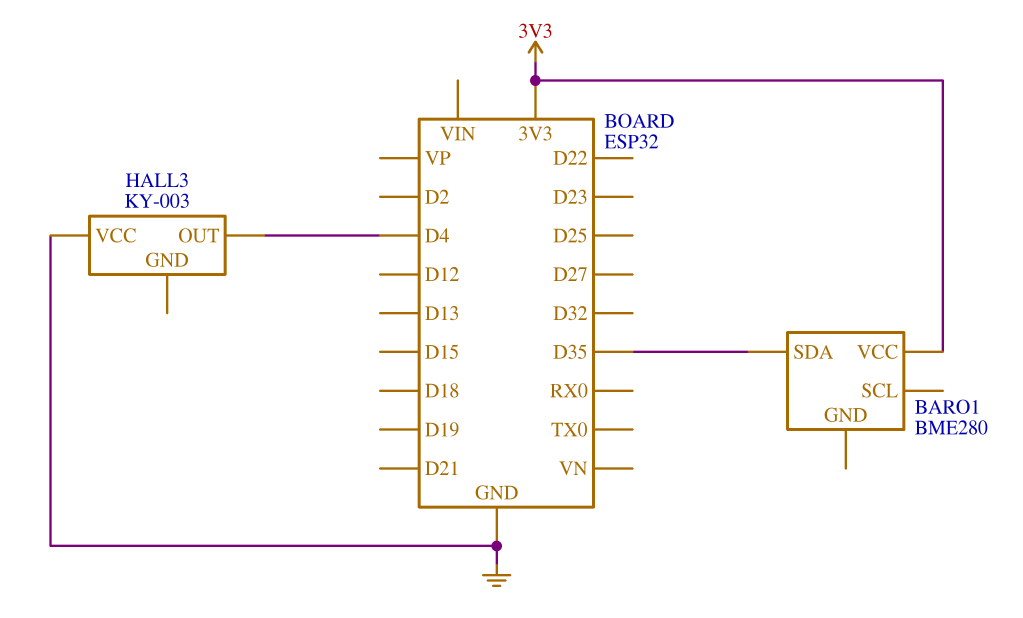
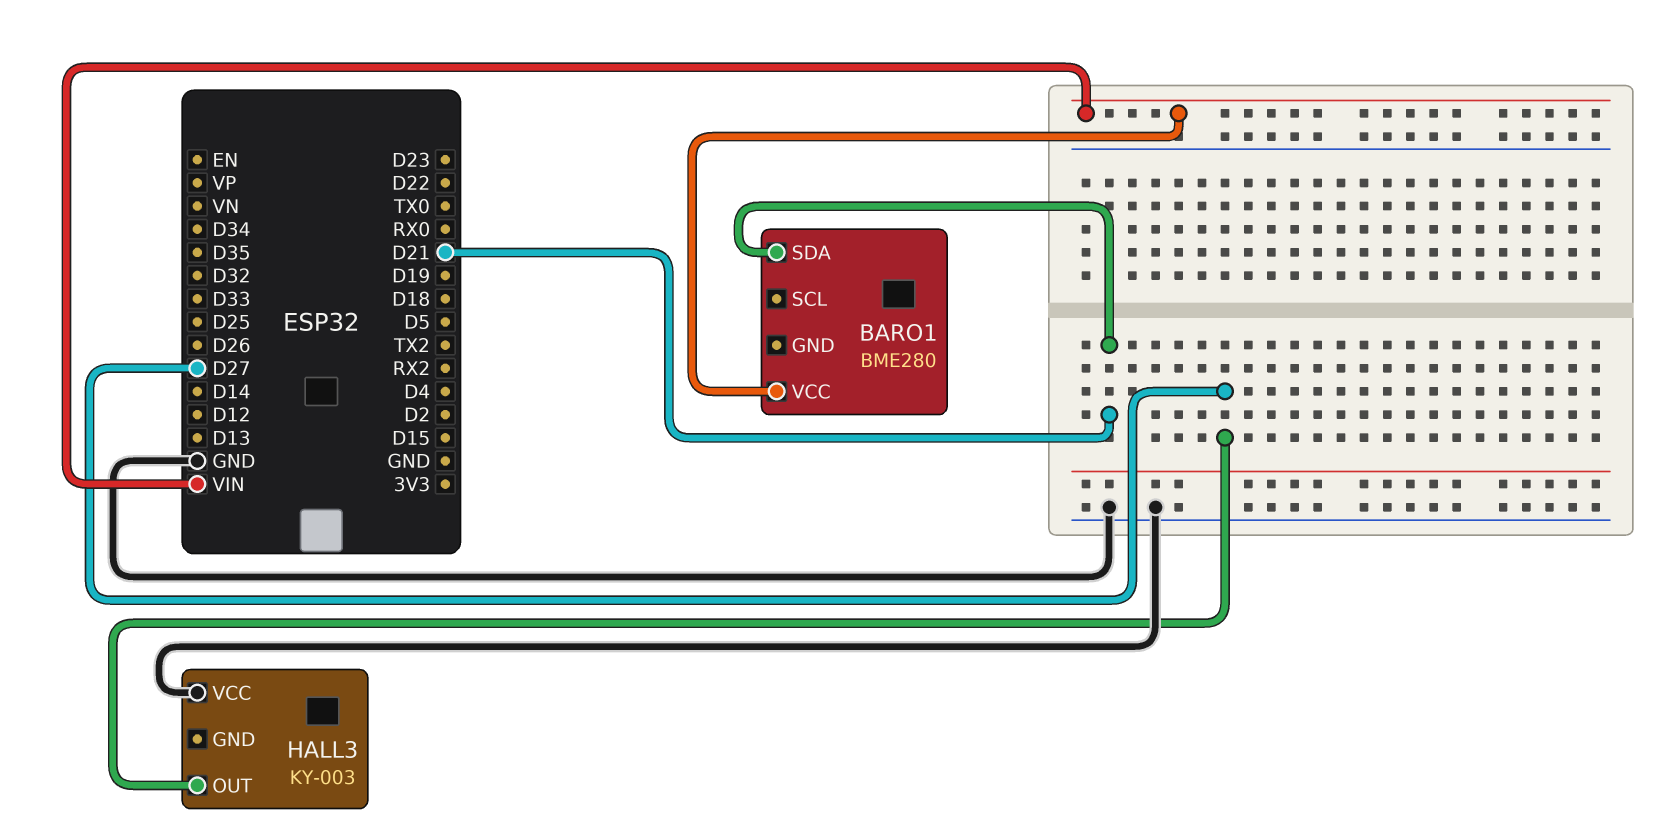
BARO1 pin SDA: D35 -> D21
BARO1 pin VCC: 3V3 -> VIN
HALL3 pin OUT: D4 -> D27

